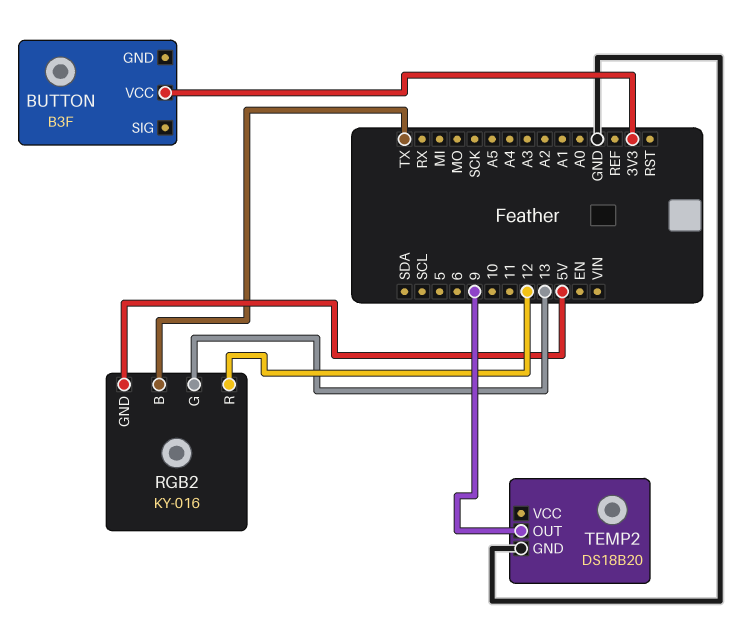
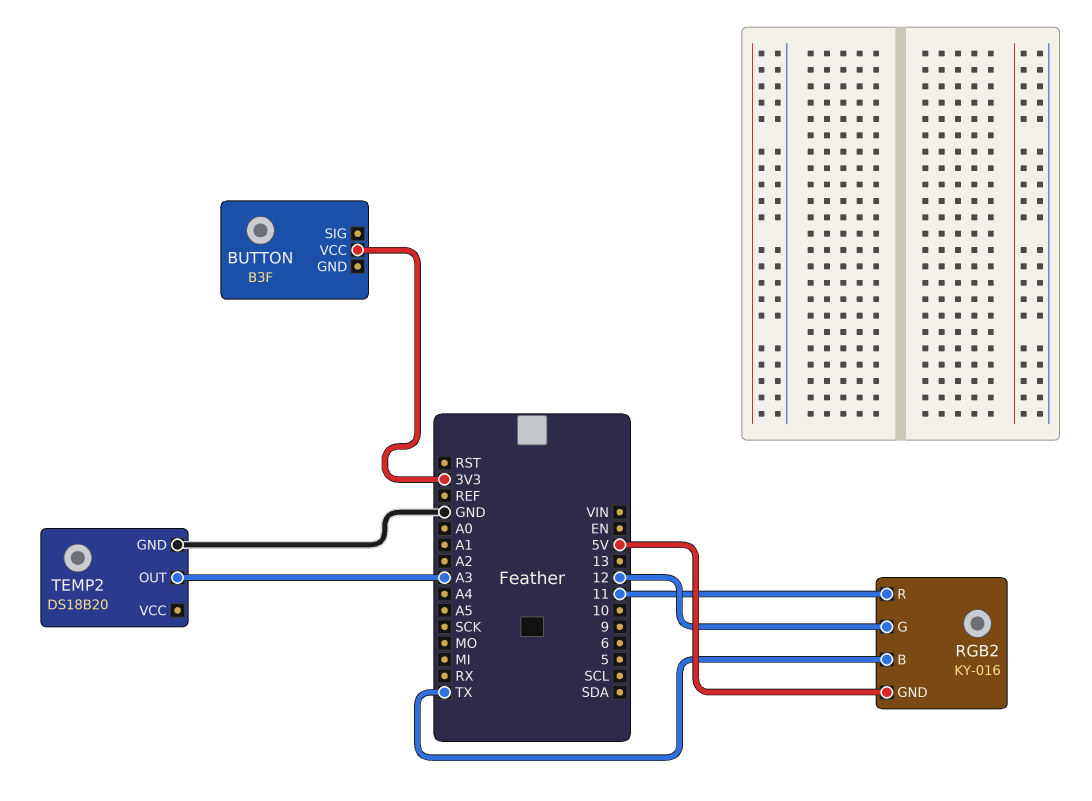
RGB2 pin G: 13 -> 12
RGB2 pin R: 12 -> 11
TEMP2 pin OUT: 9 -> A3

